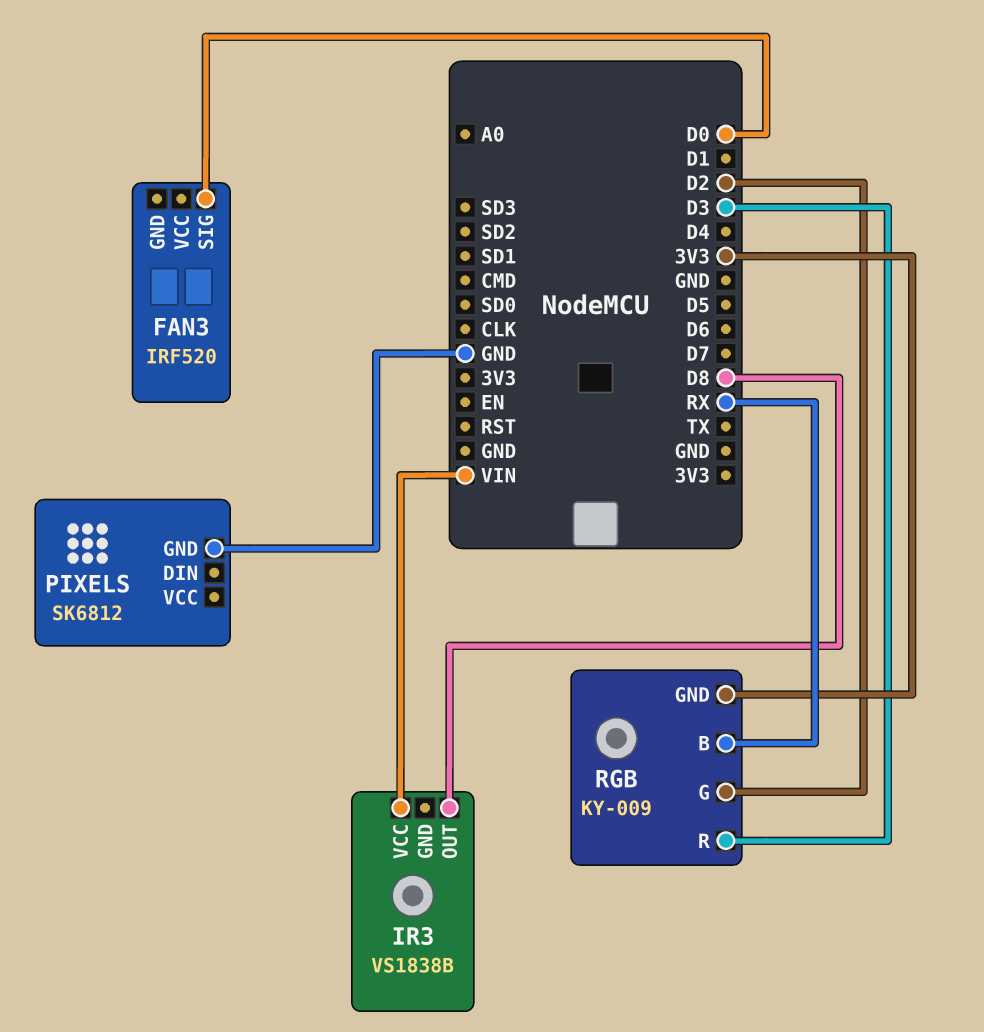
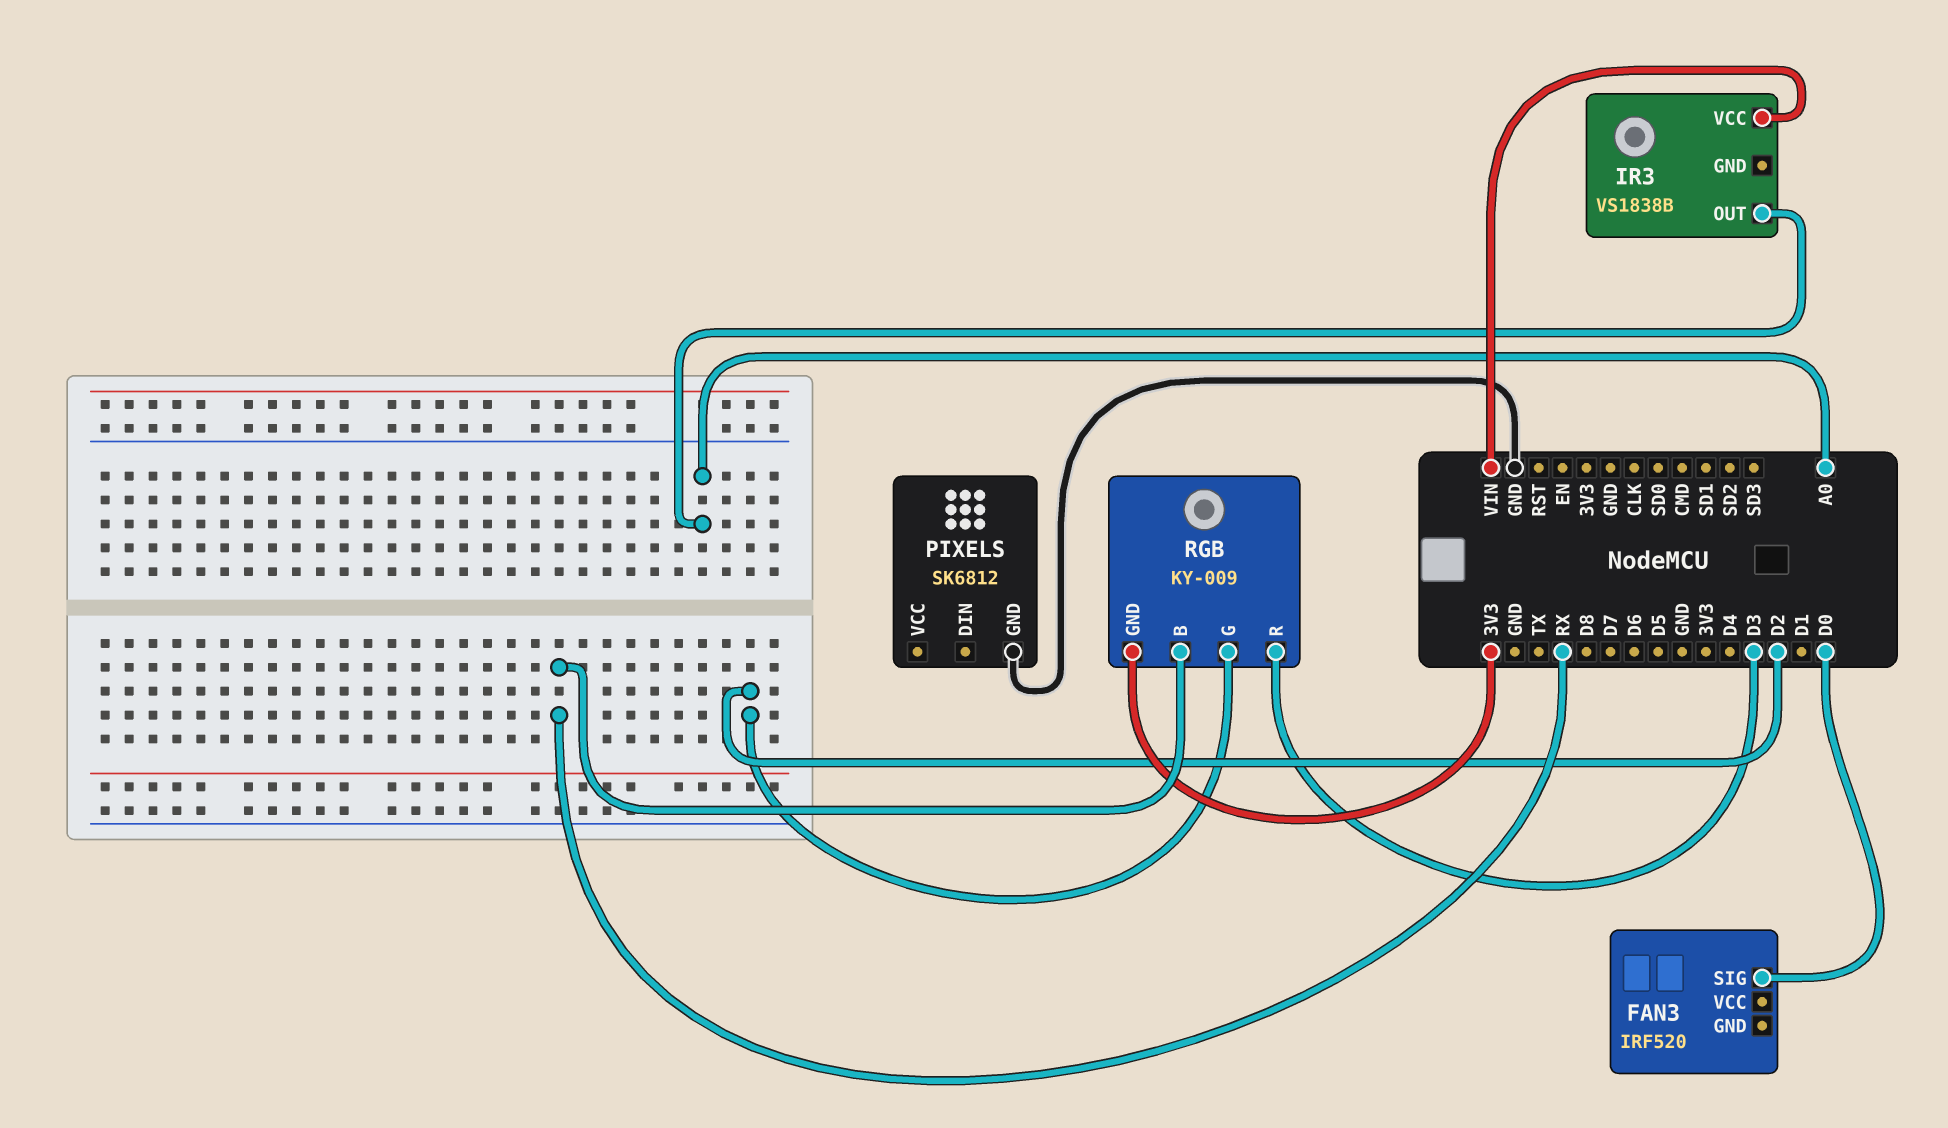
IR3 pin OUT: D8 -> A0

